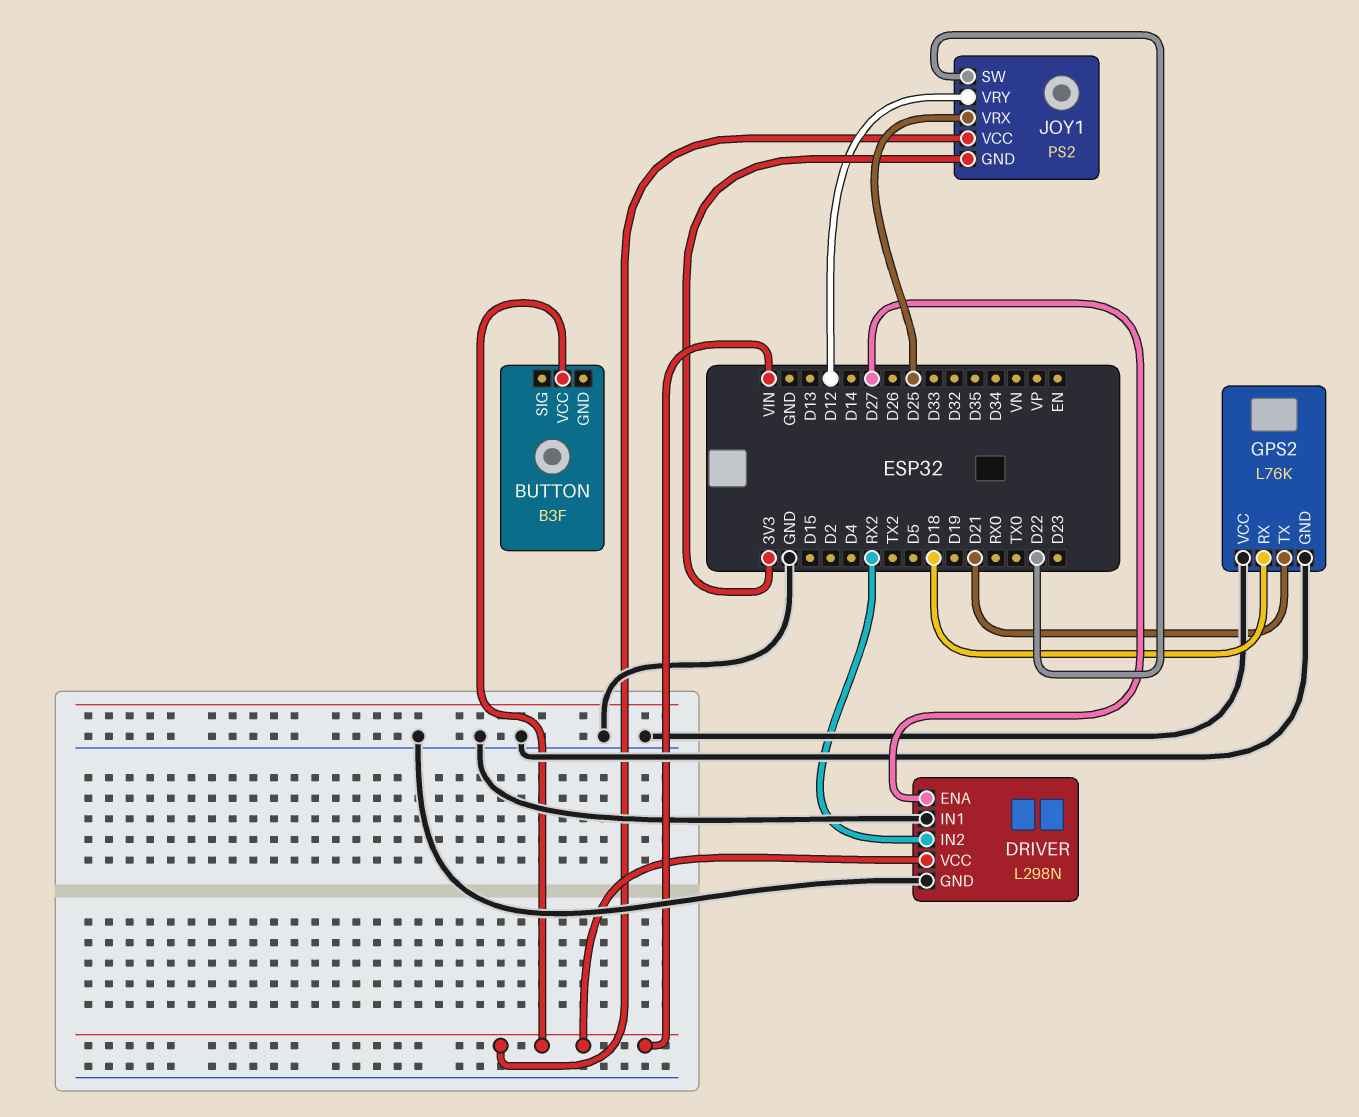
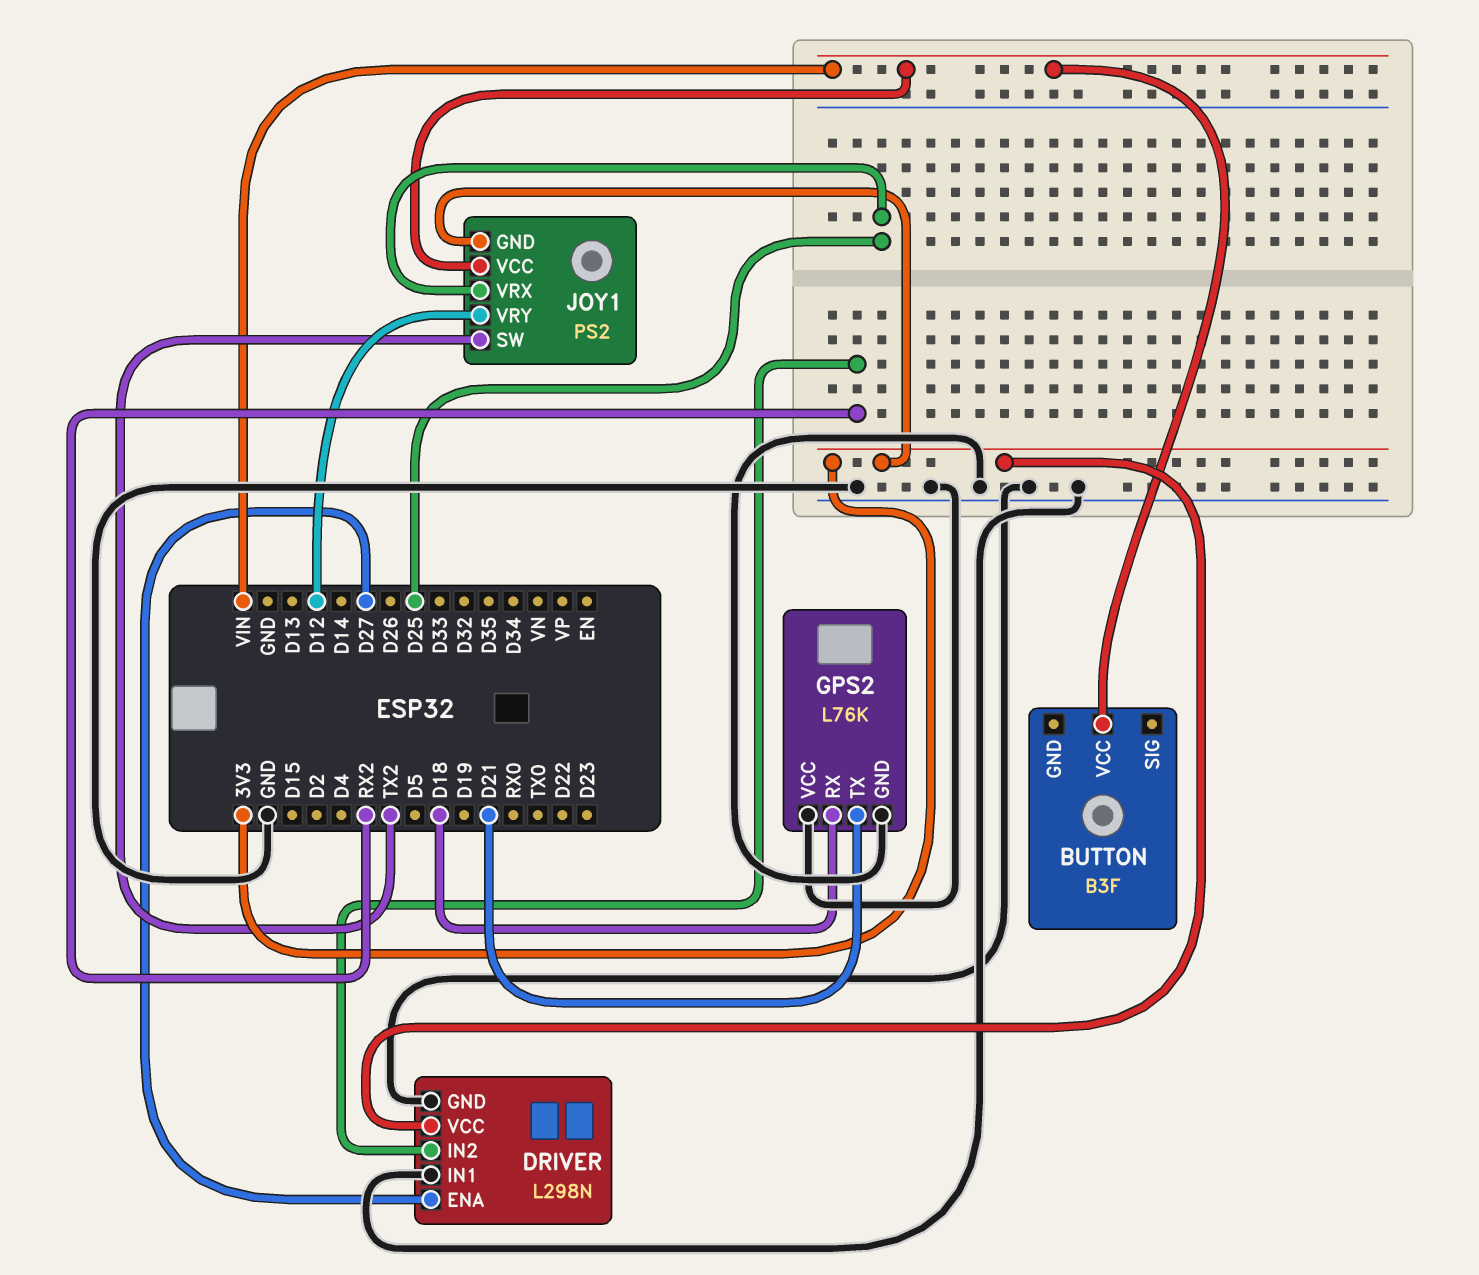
DRIVER pin VCC: VIN -> 3V3
JOY1 pin SW: D22 -> TX2

